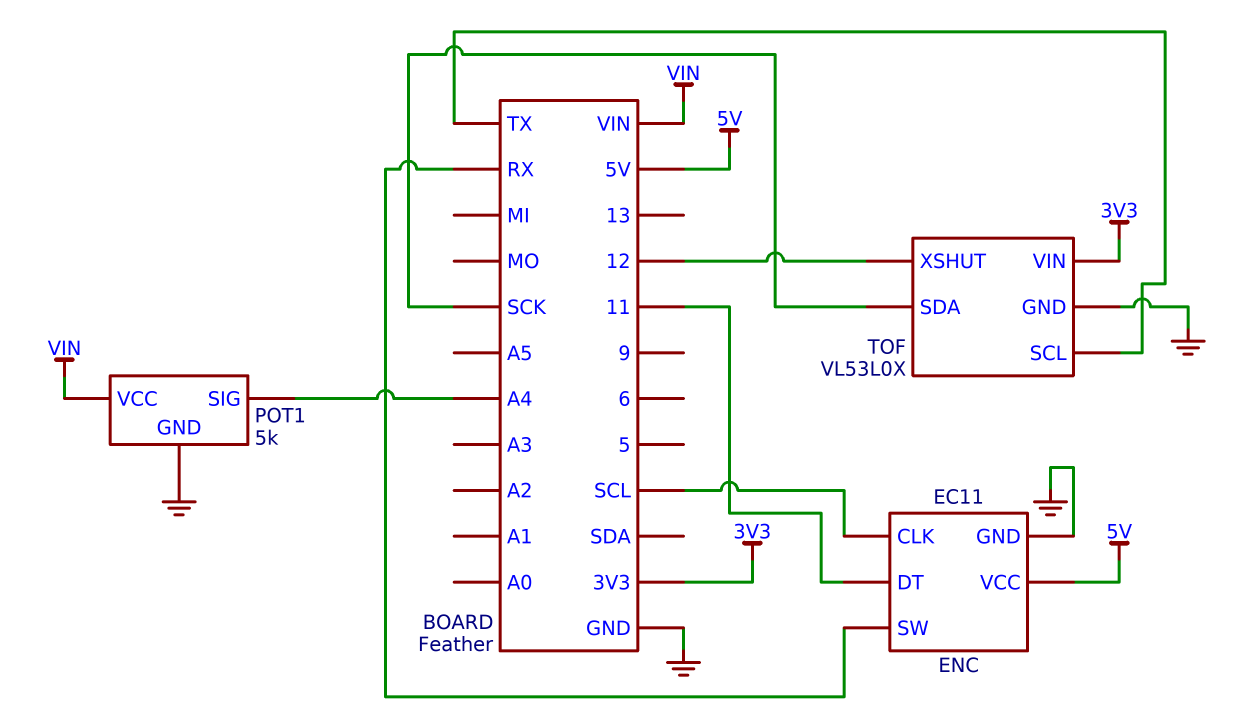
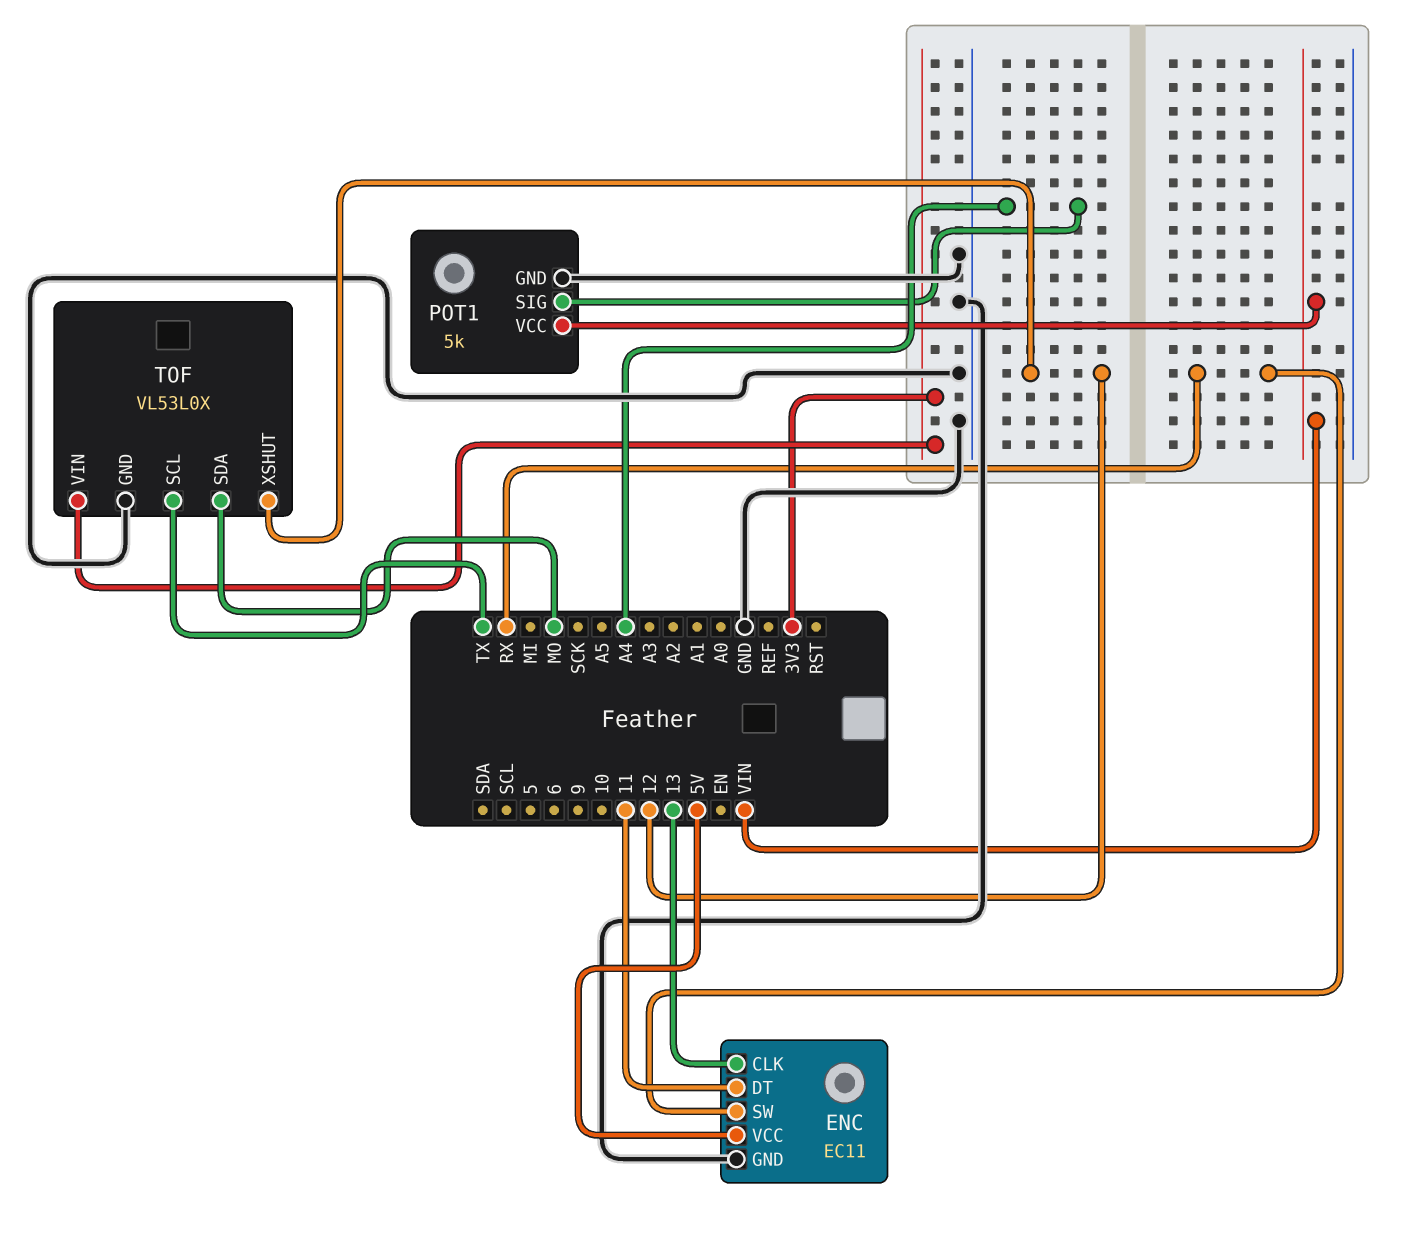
ENC pin CLK: SCL -> 13
TOF pin SDA: SCK -> MO

